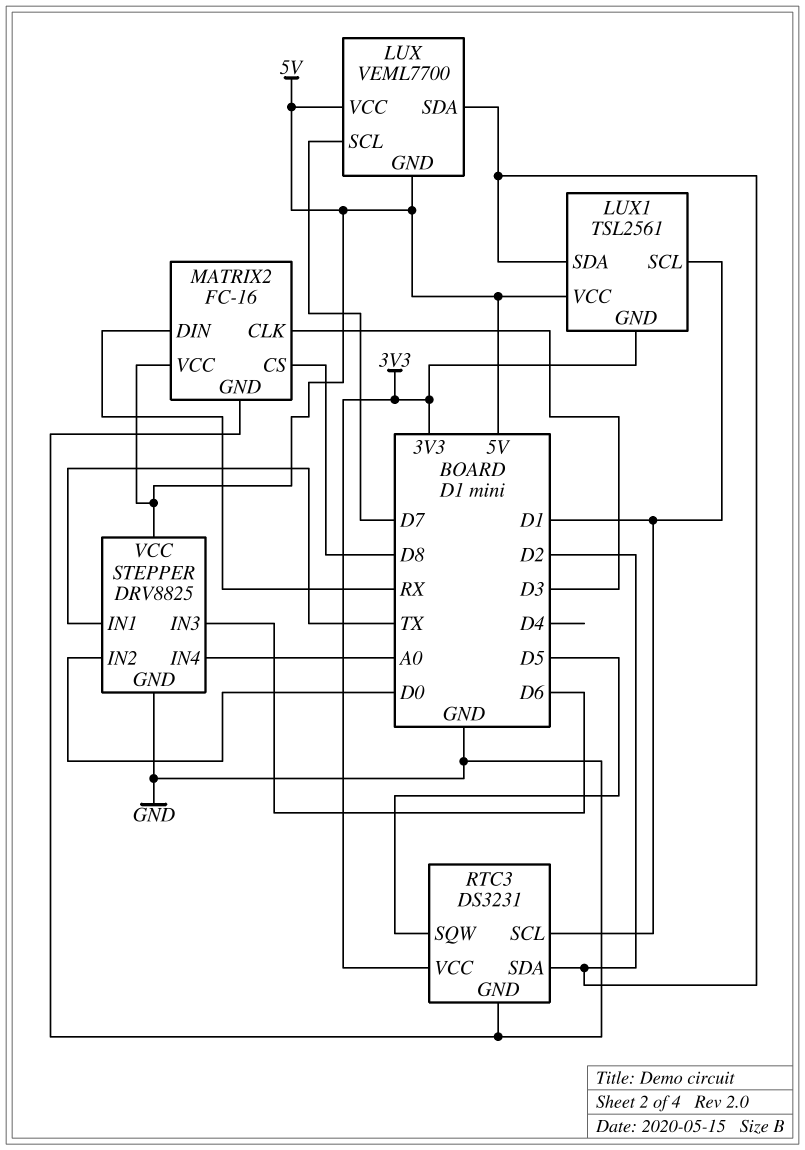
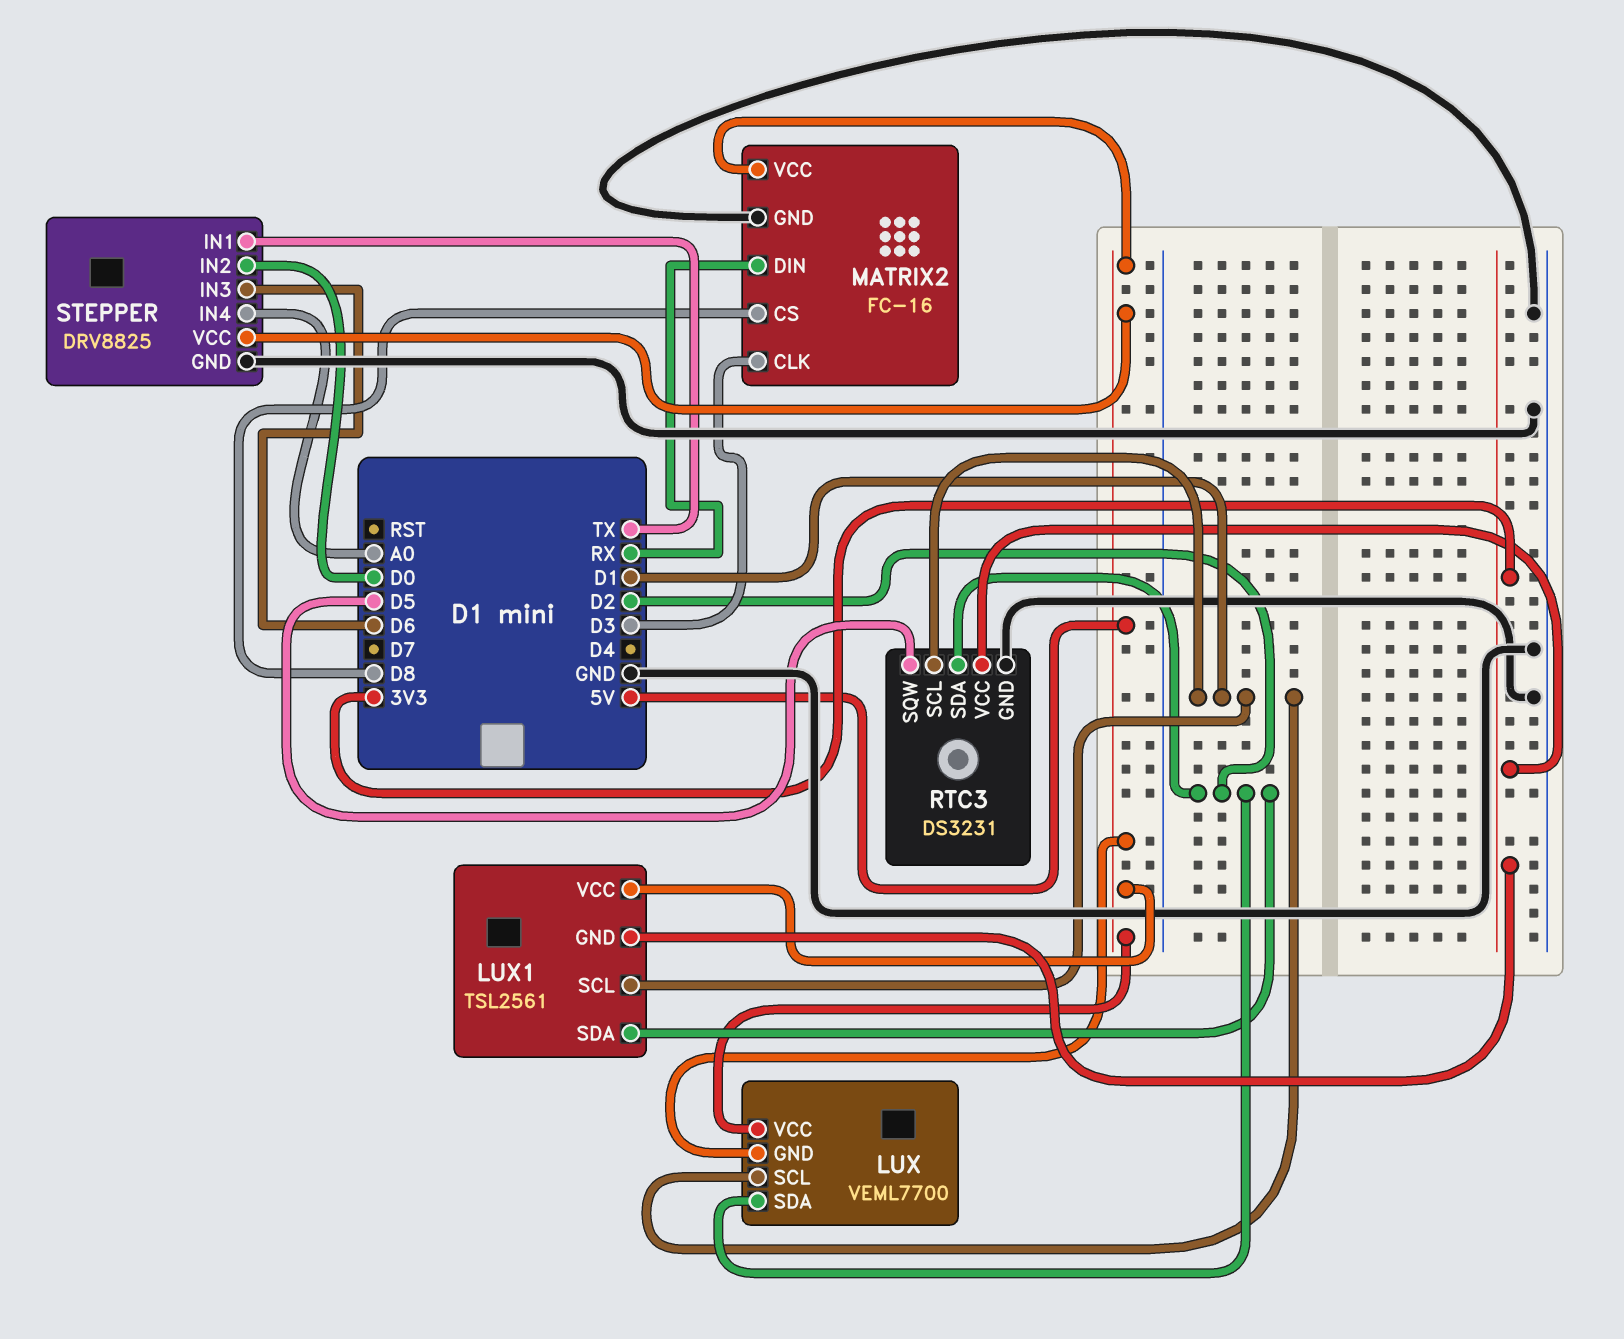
LUX pin SCL: D7 -> D1

